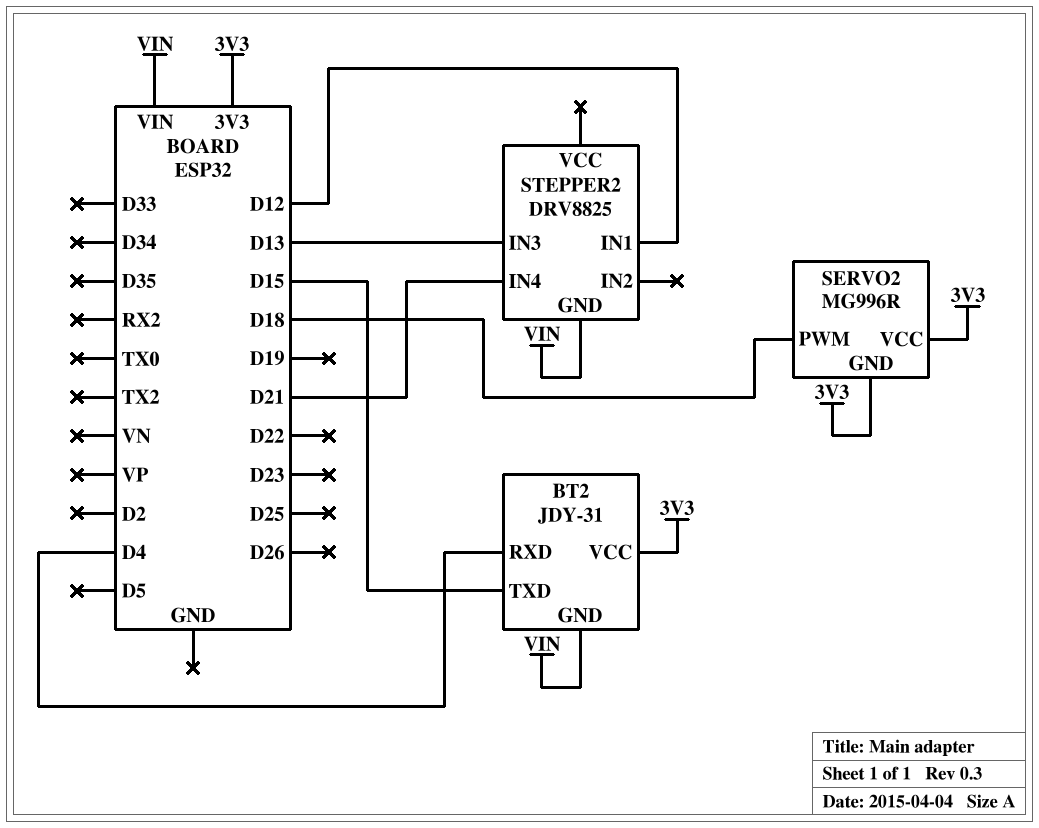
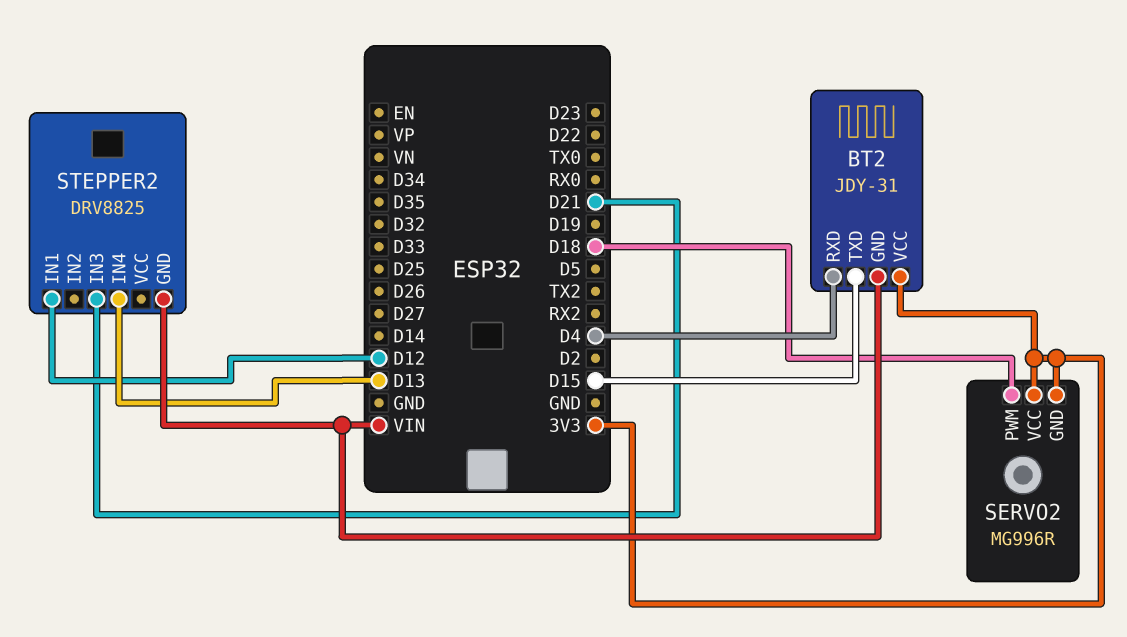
STEPPER2 pin IN3: D13 -> D21
STEPPER2 pin IN4: D21 -> D13

